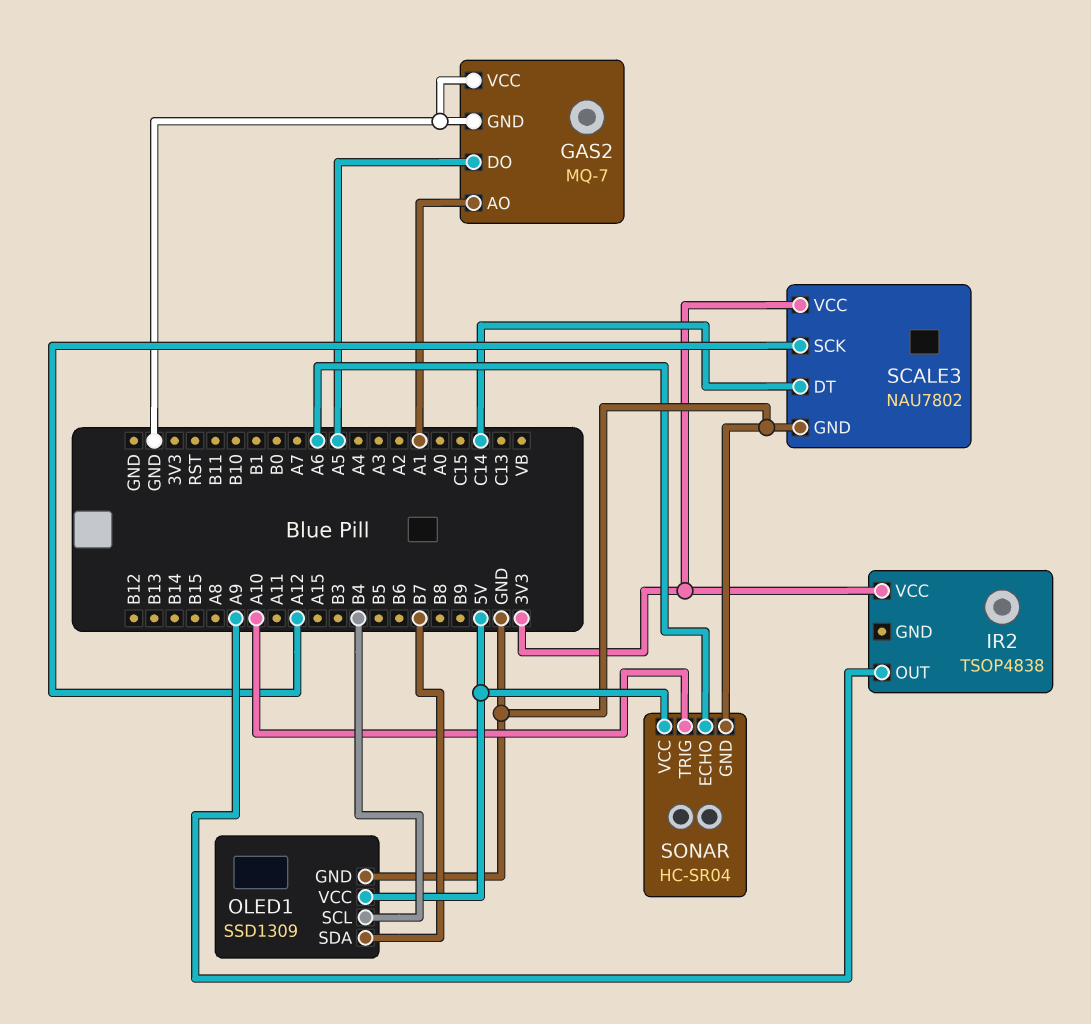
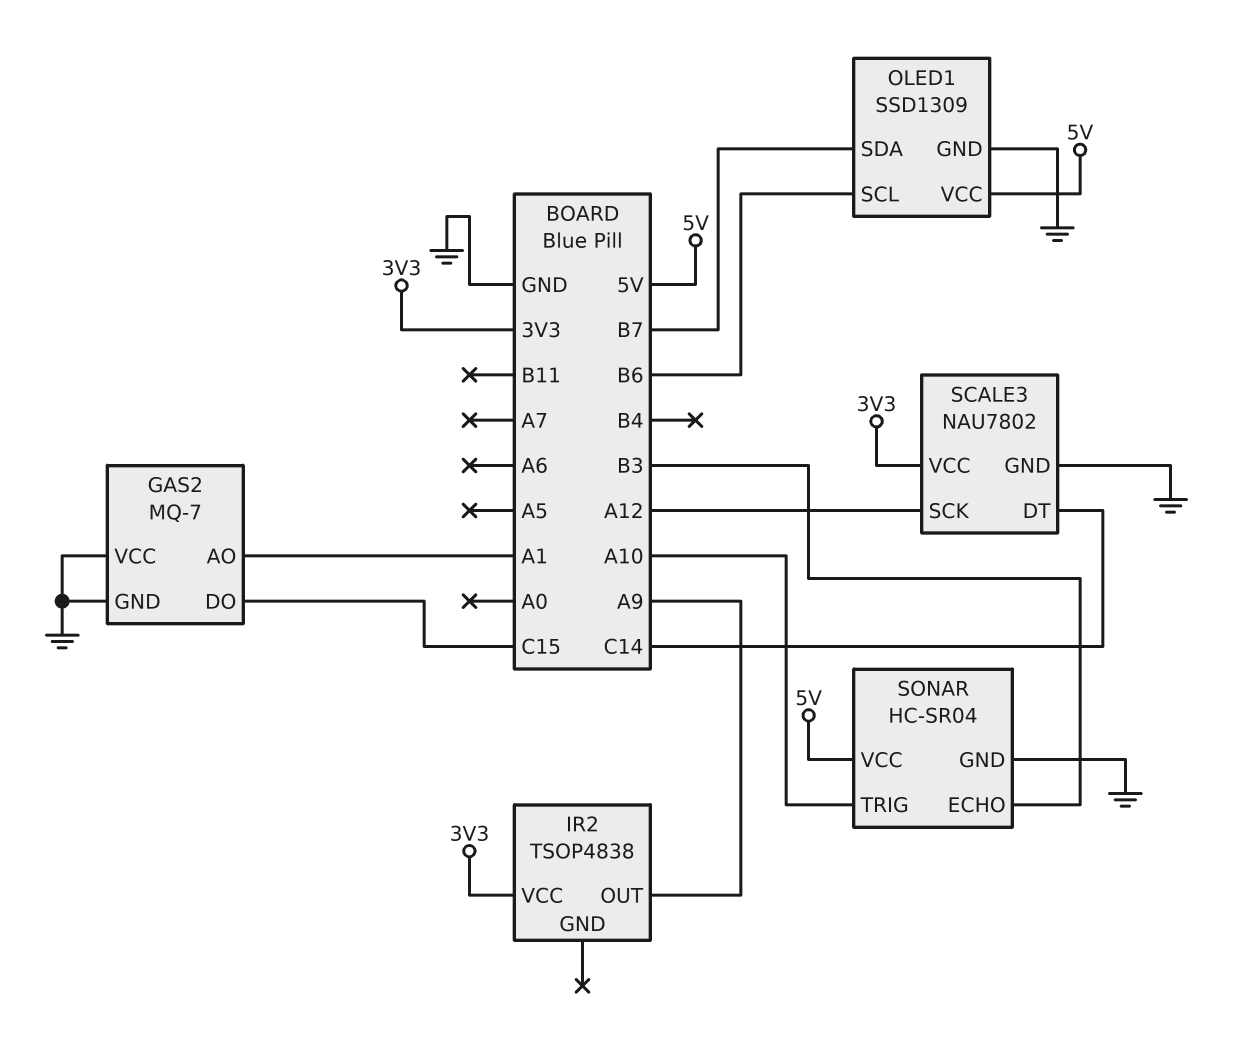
GAS2 pin DO: A5 -> C15
OLED1 pin SCL: B4 -> B6
SONAR pin ECHO: A6 -> B3

